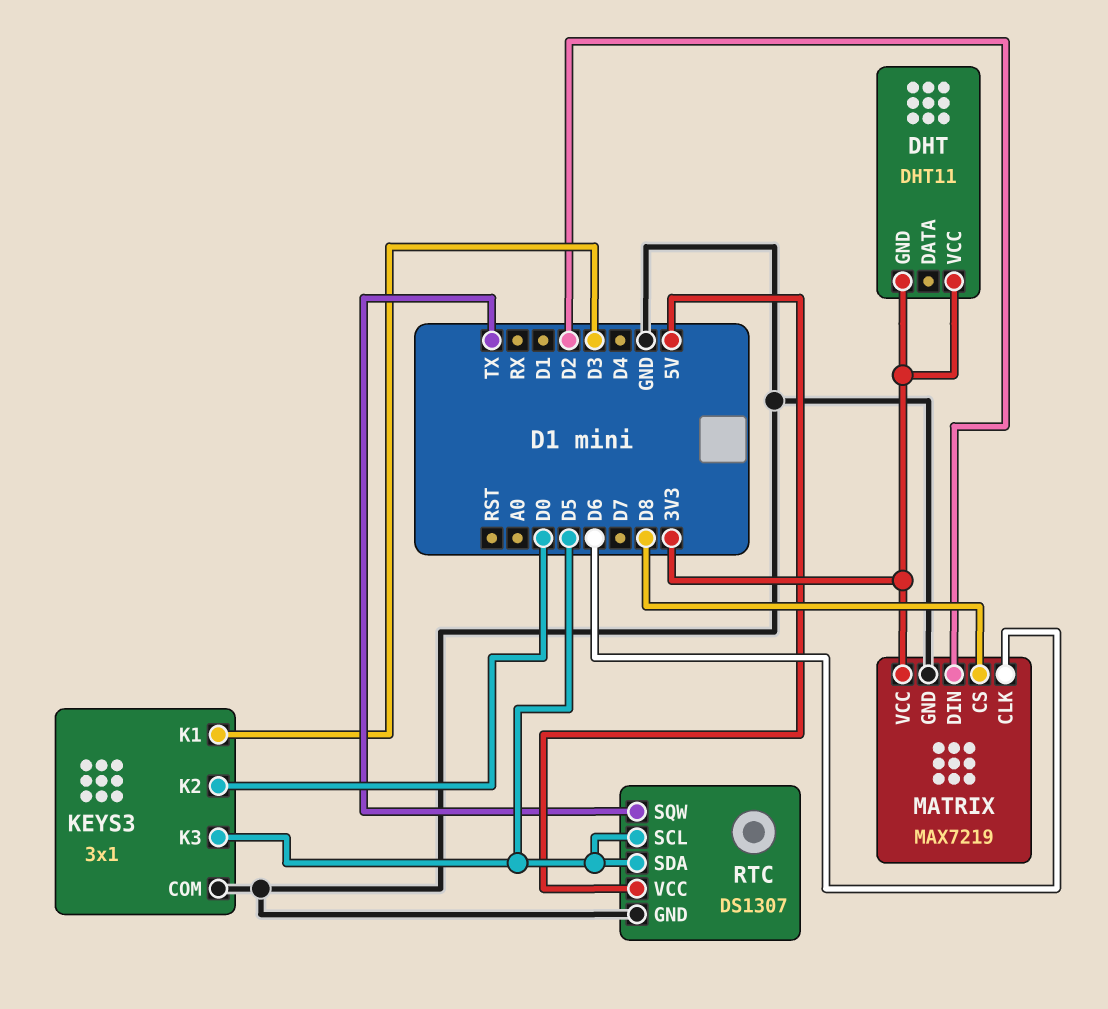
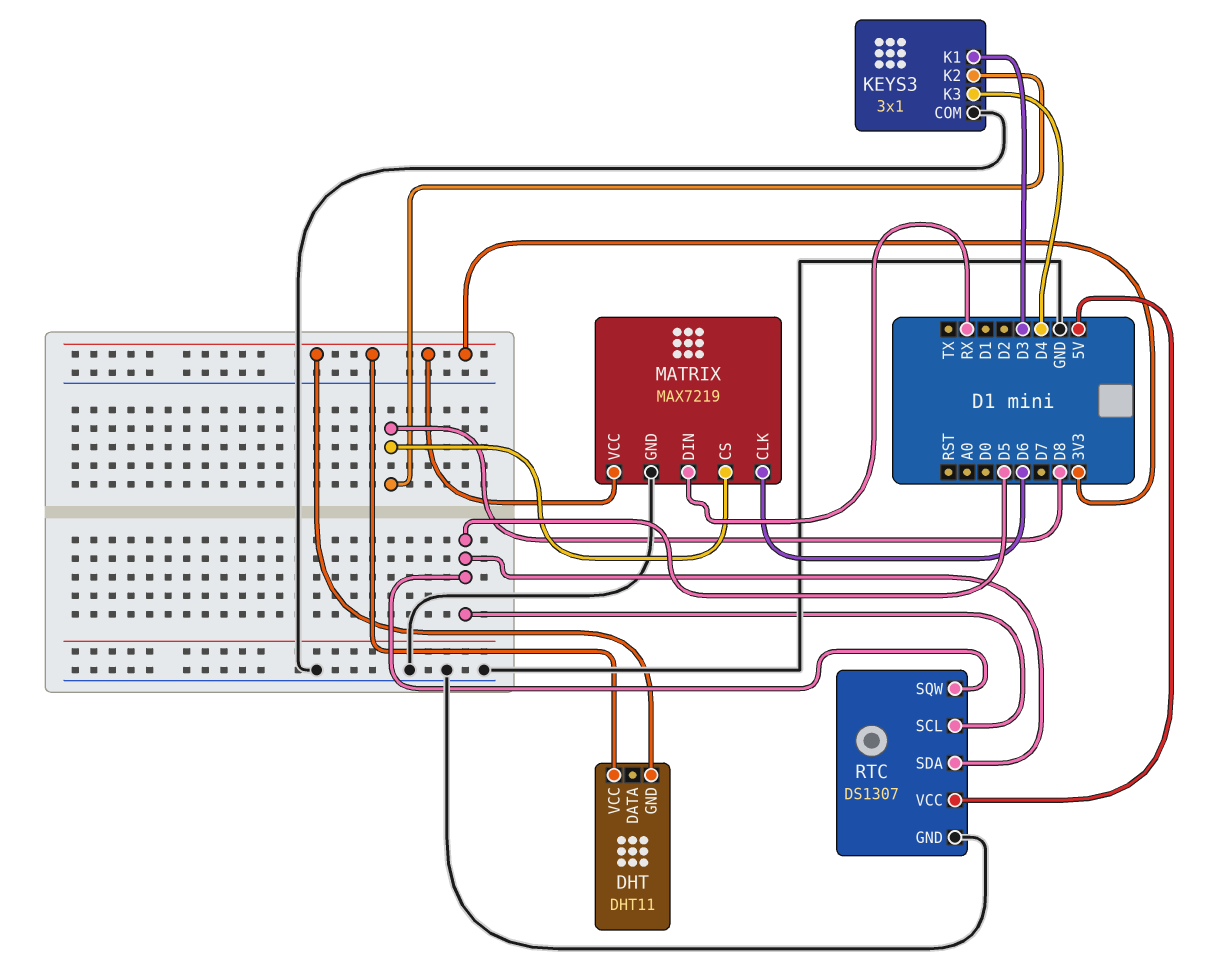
KEYS3 pin K2: D0 -> D8
KEYS3 pin K3: D5 -> D4
MATRIX pin DIN: D2 -> RX
RTC pin SQW: TX -> D5

